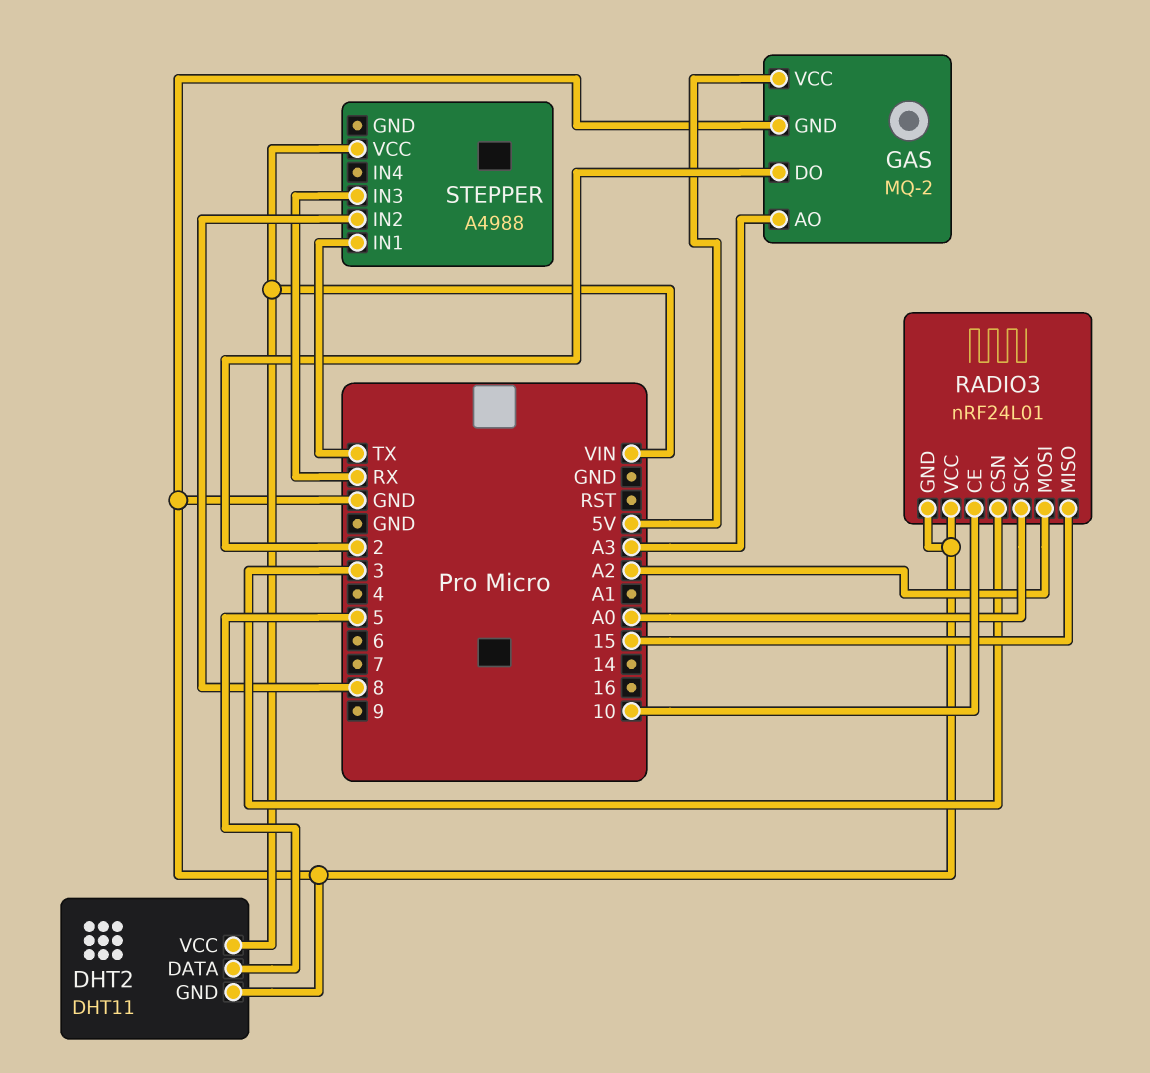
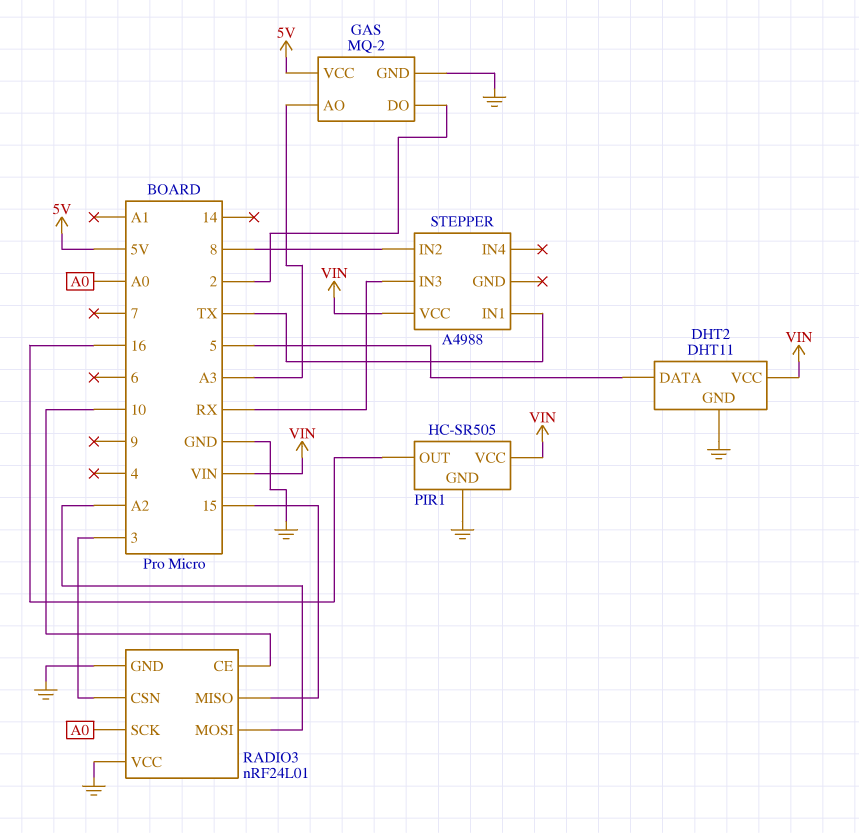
PIR1: none -> HC-SR505
PIR1 pin GND: none -> GND
PIR1 pin OUT: none -> 16
PIR1 pin VCC: none -> VIN

